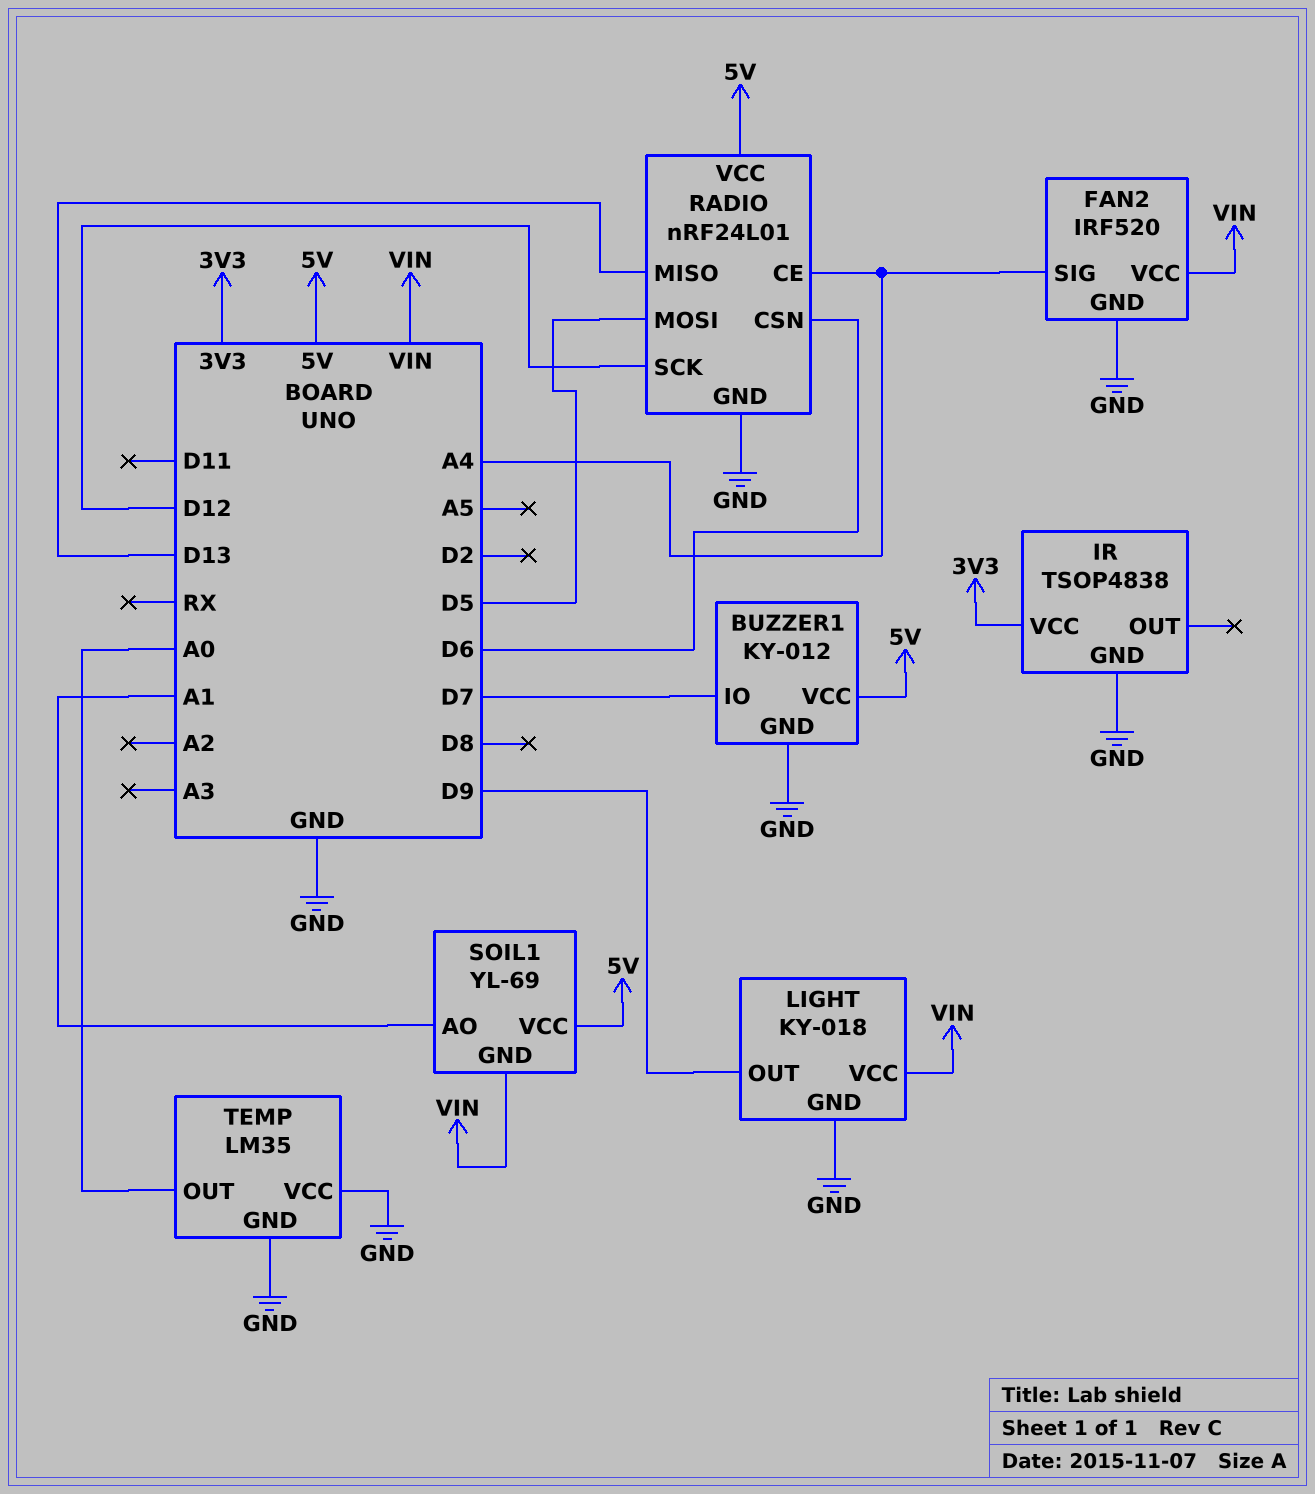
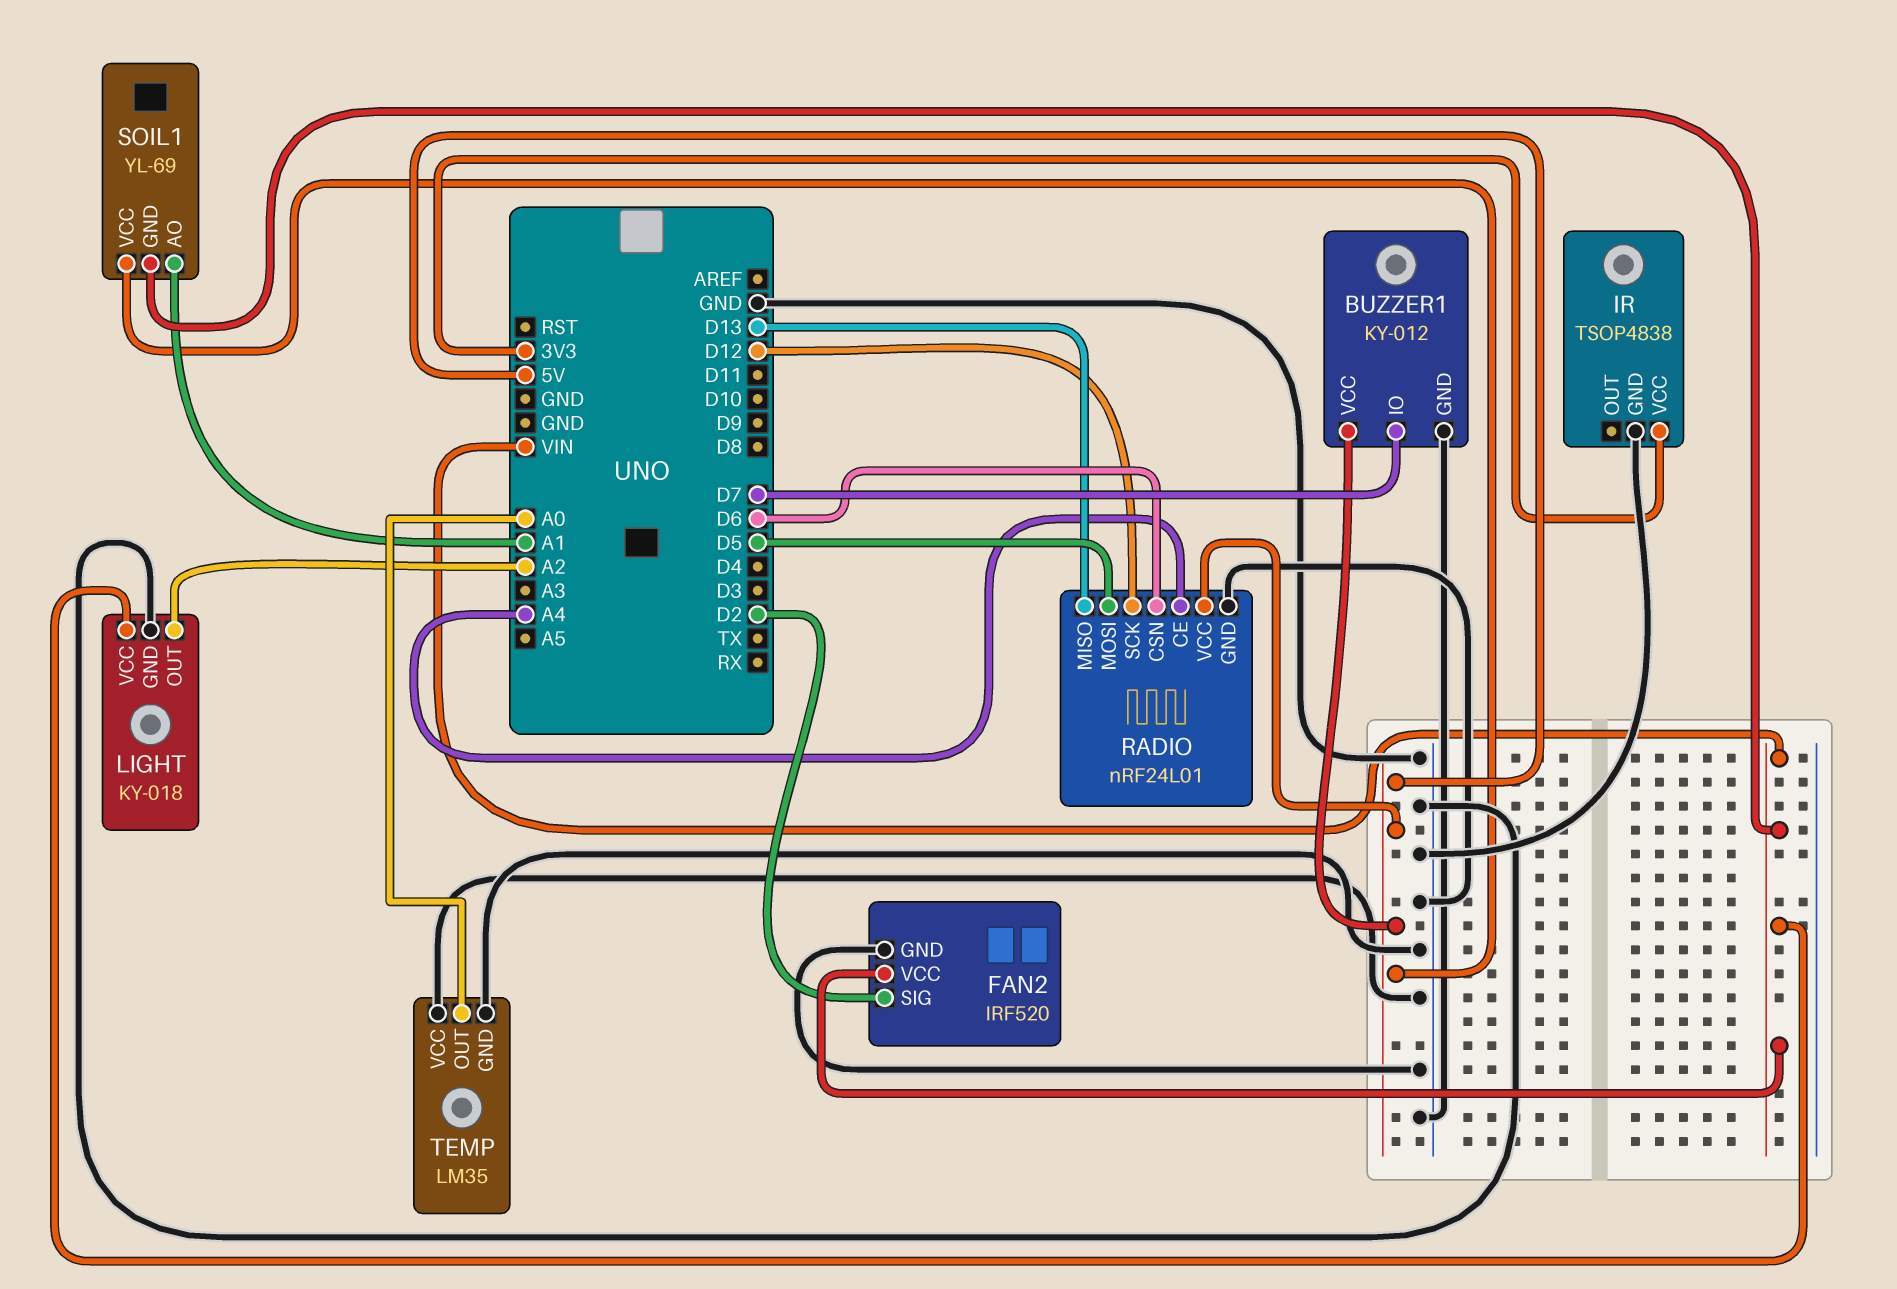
FAN2 pin SIG: A4 -> D2
LIGHT pin OUT: D9 -> A2

